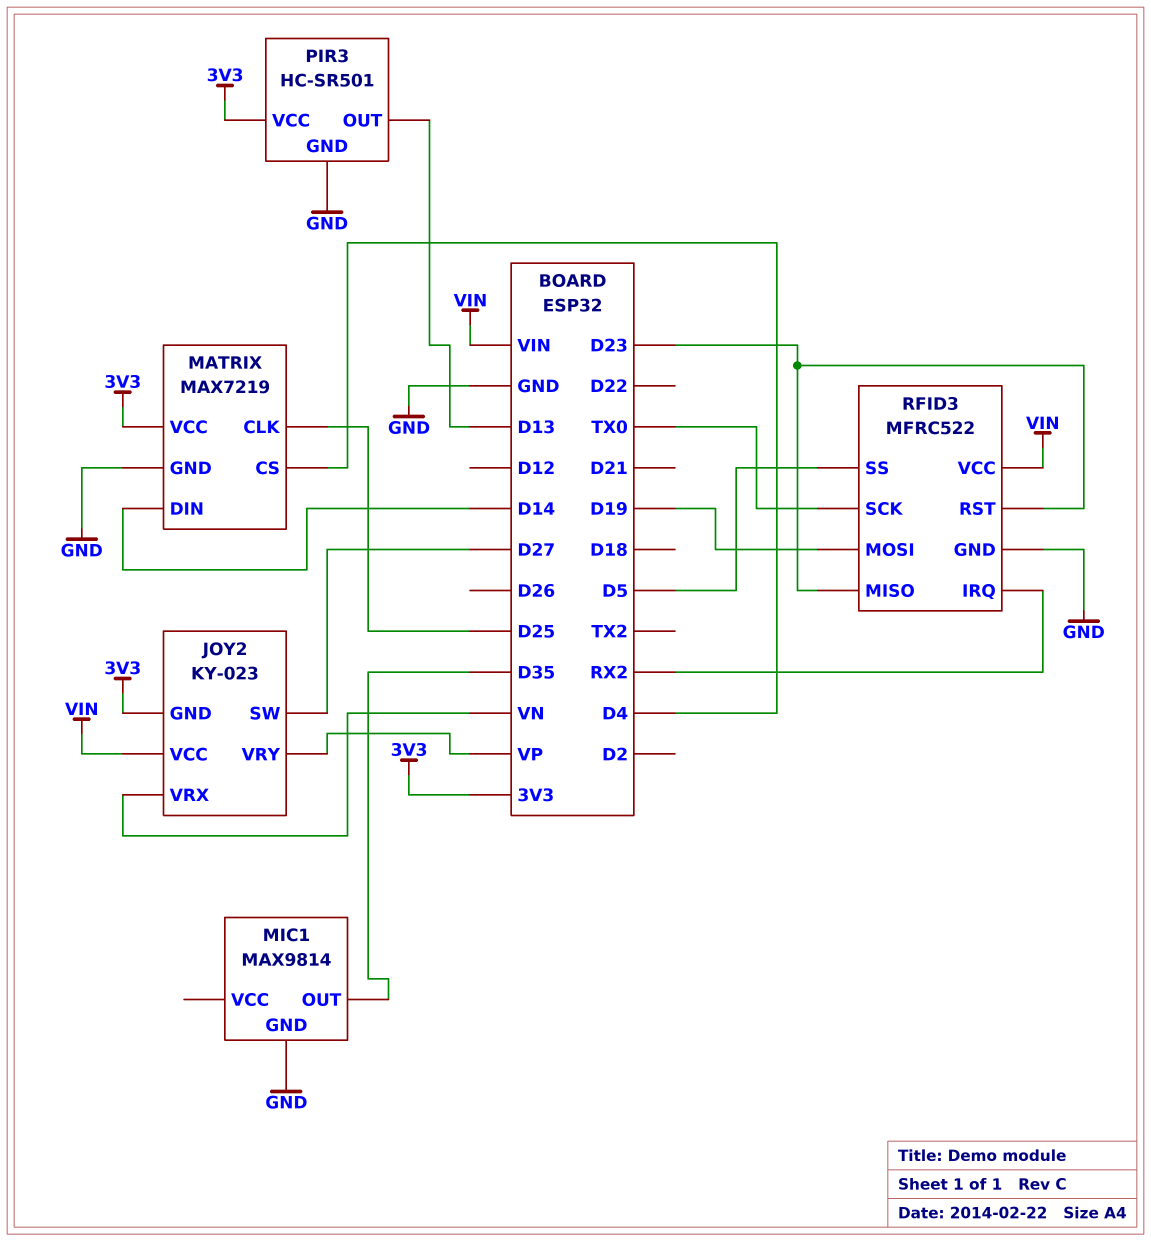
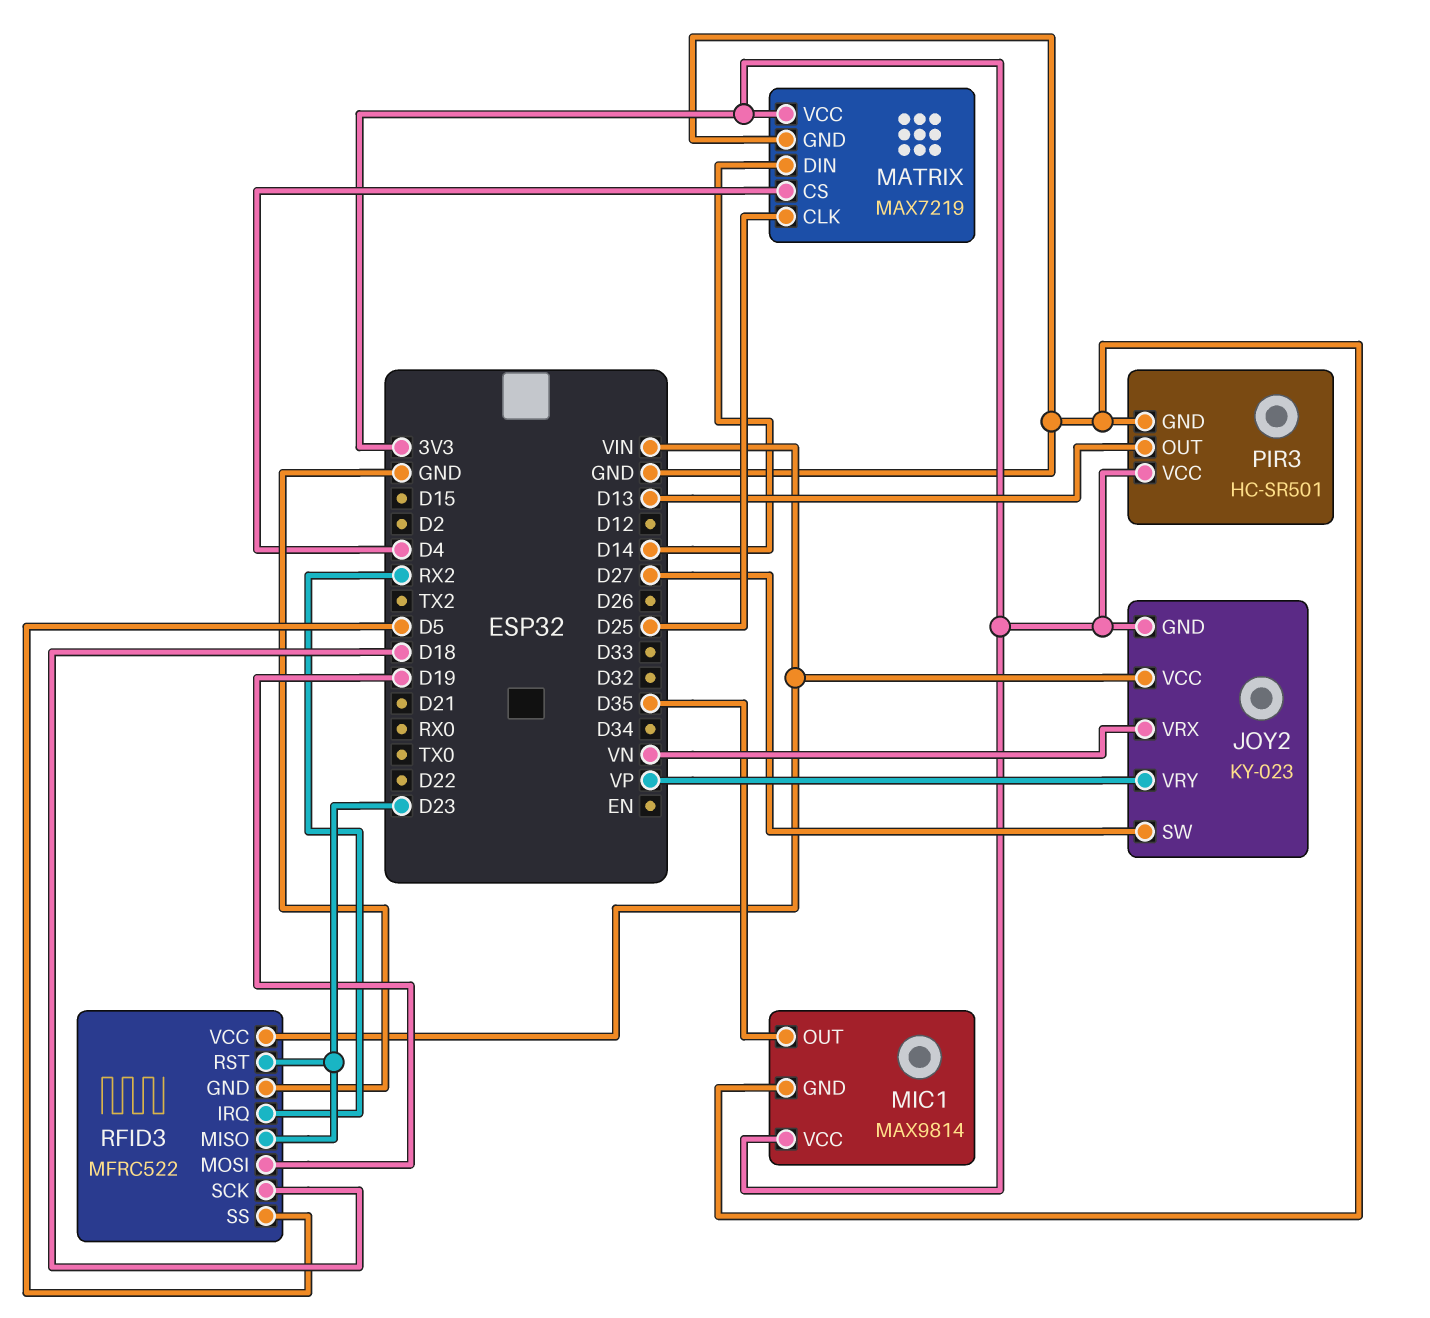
MIC1 pin VCC: none -> 3V3
RFID3 pin SCK: TX0 -> D18

